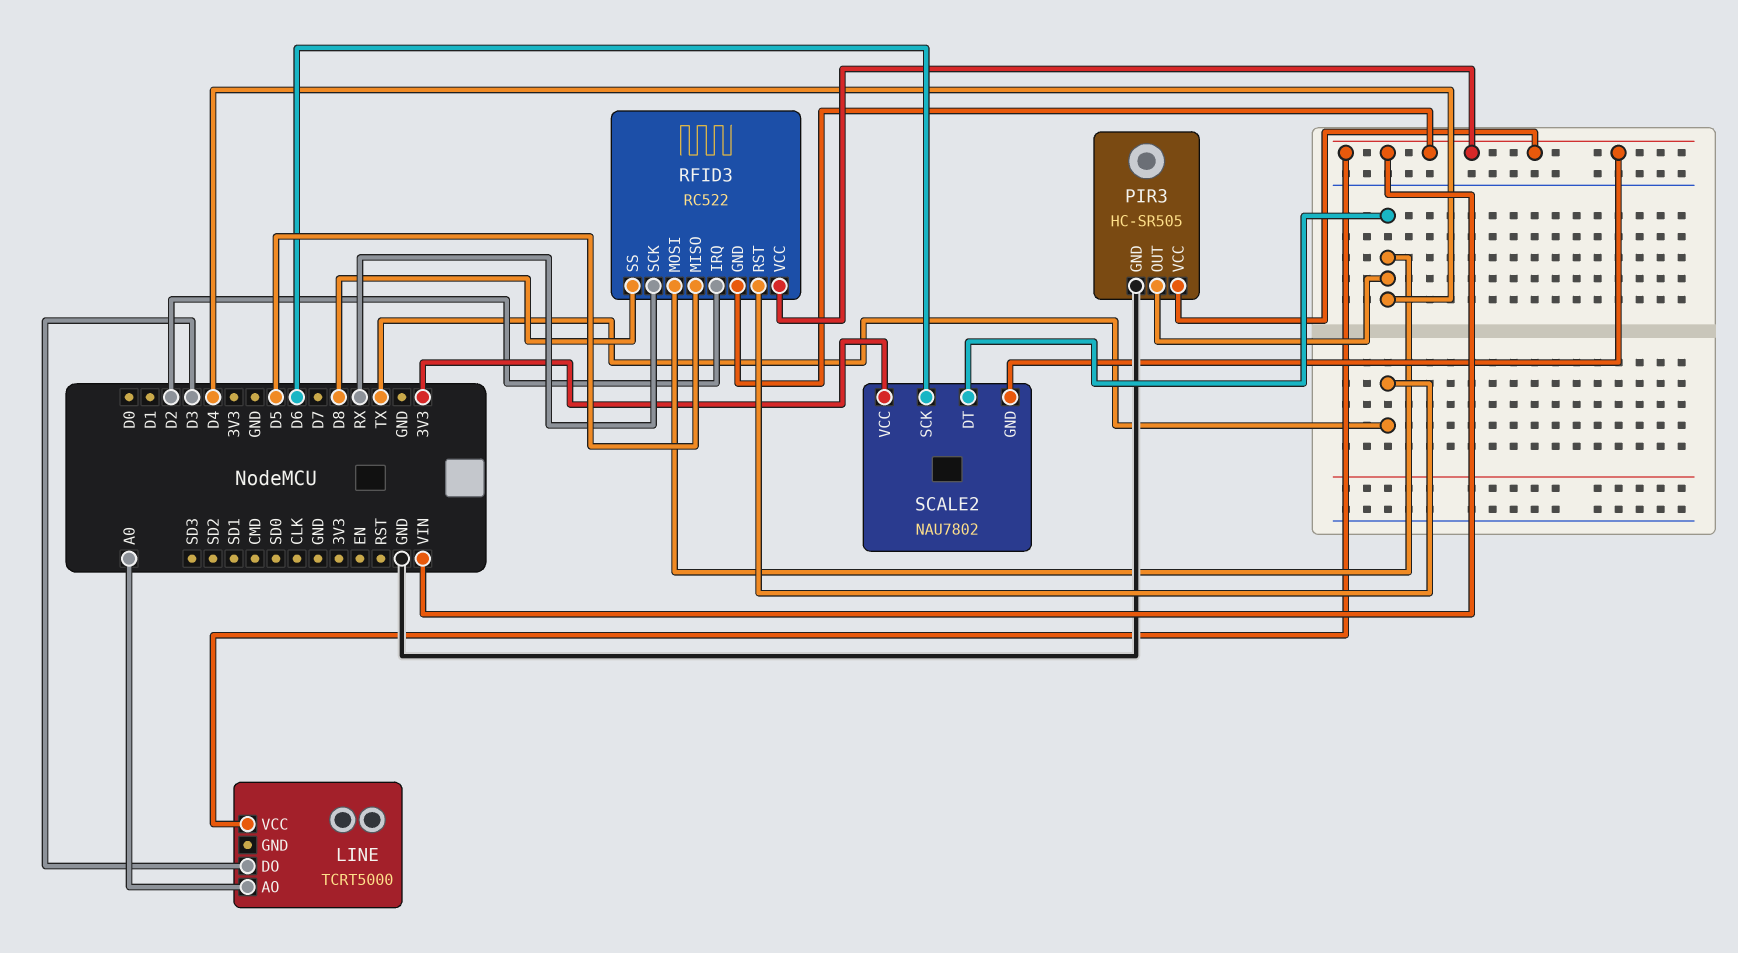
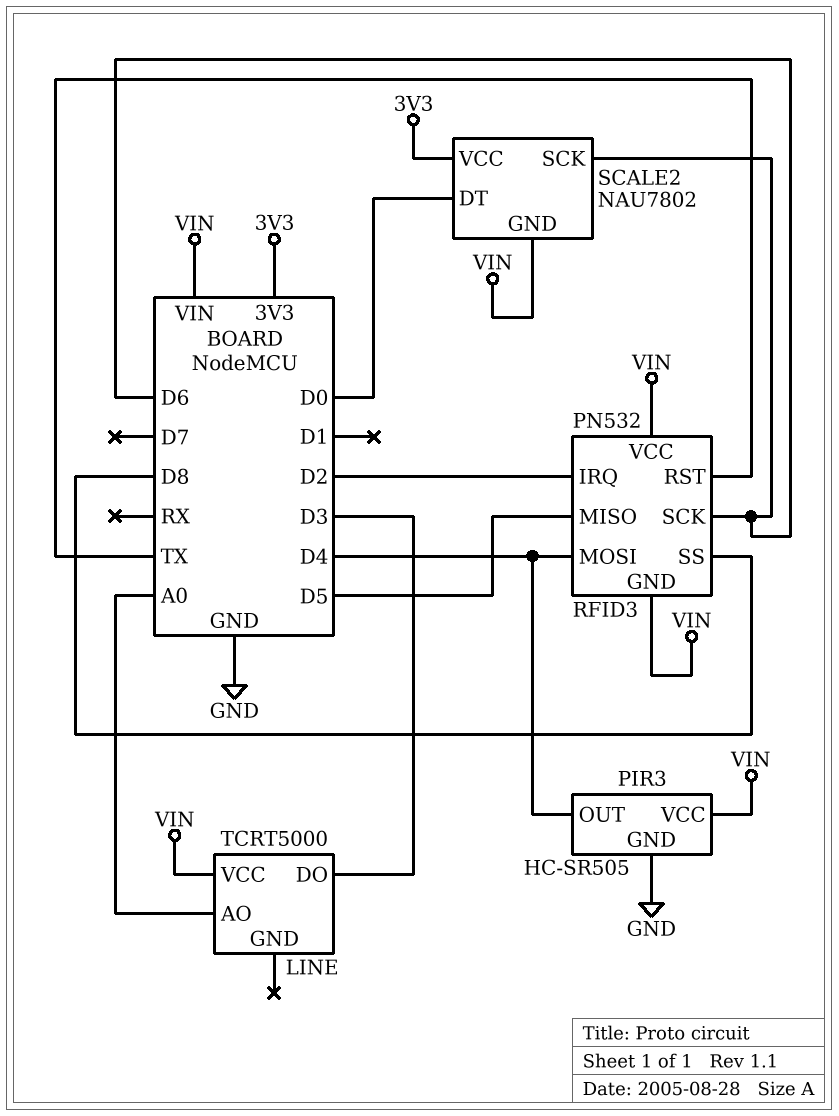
RFID3: RC522 -> PN532
RFID3 pin SCK: RX -> D6
SCALE2 pin DT: D4 -> D0

